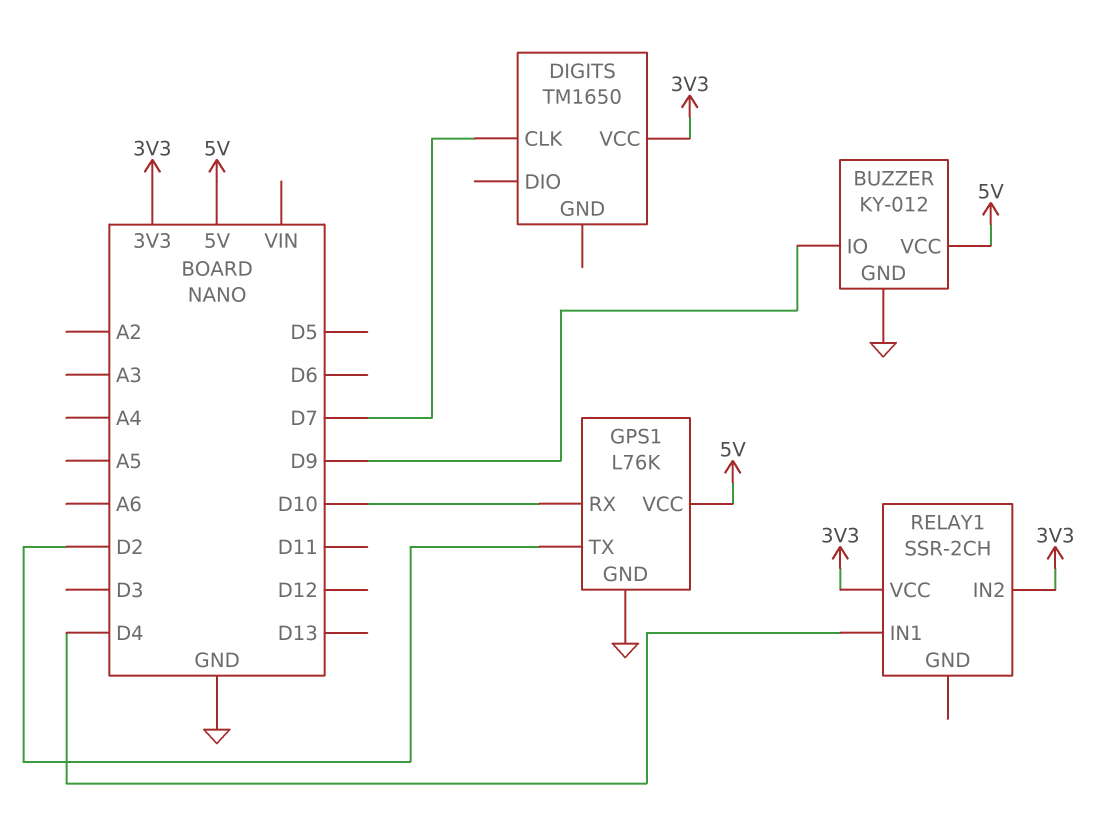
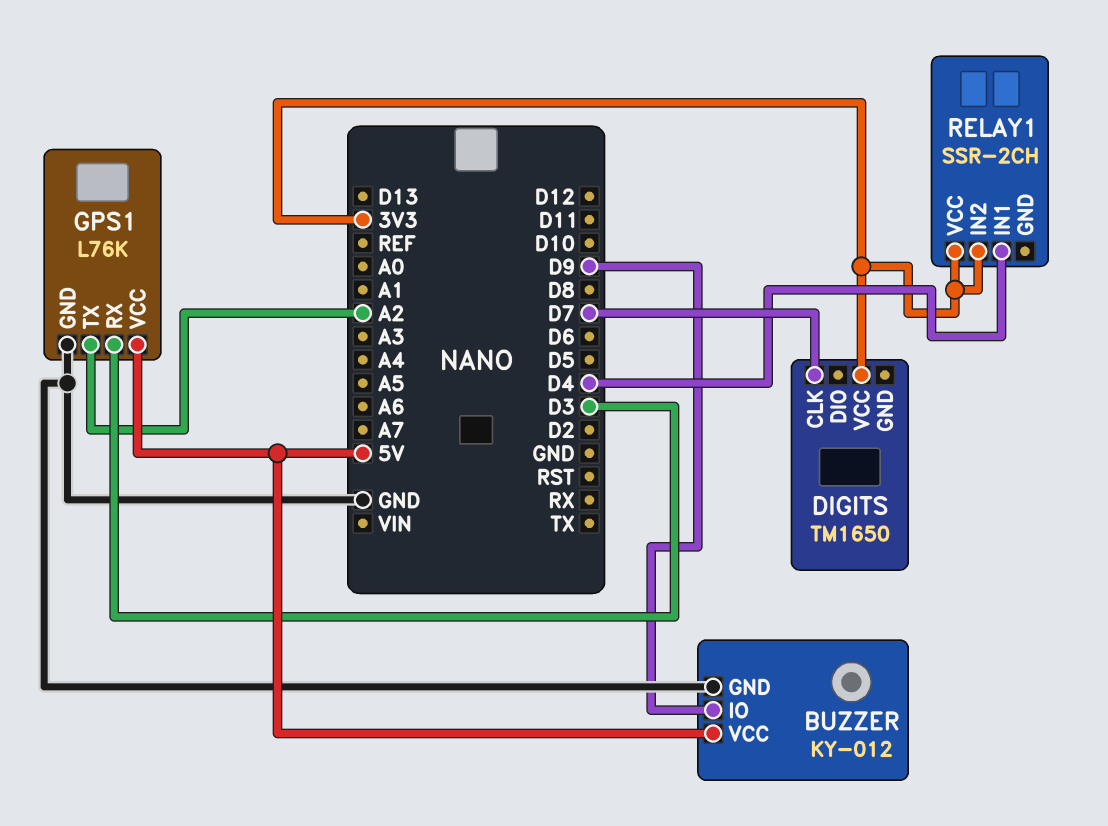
GPS1 pin RX: D10 -> D3
GPS1 pin TX: D2 -> A2

